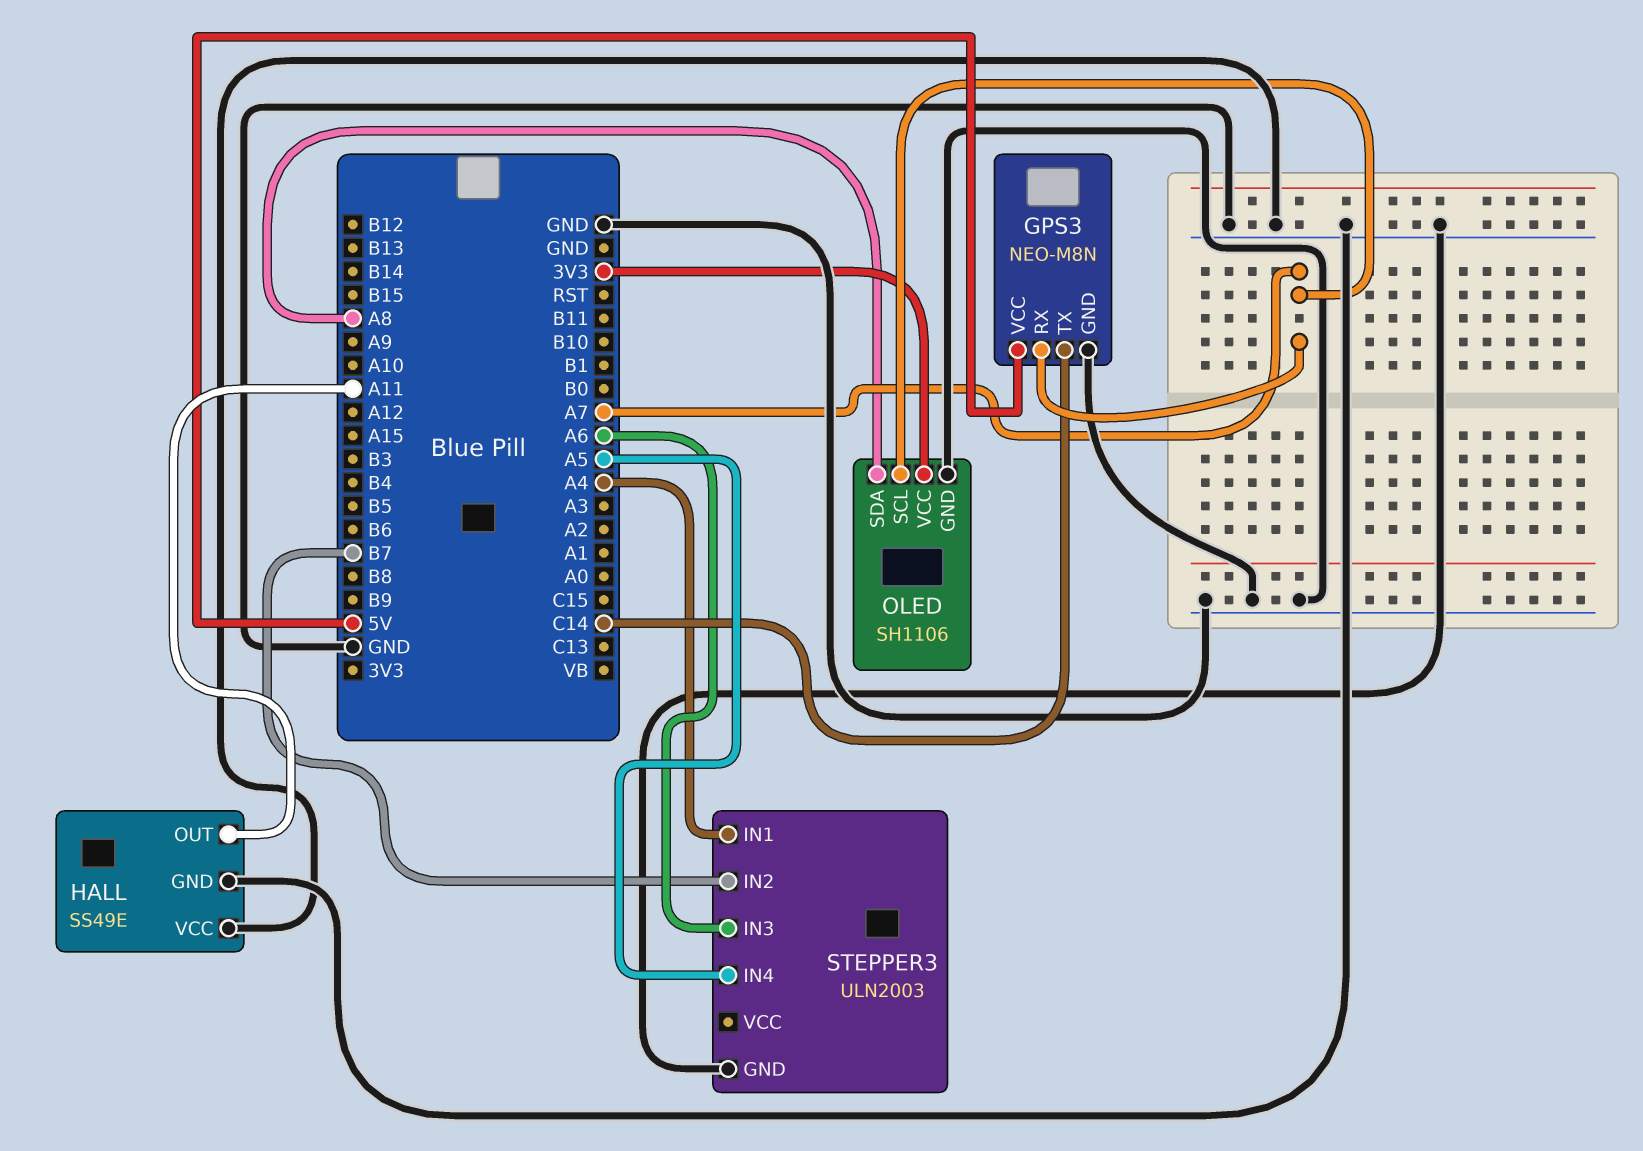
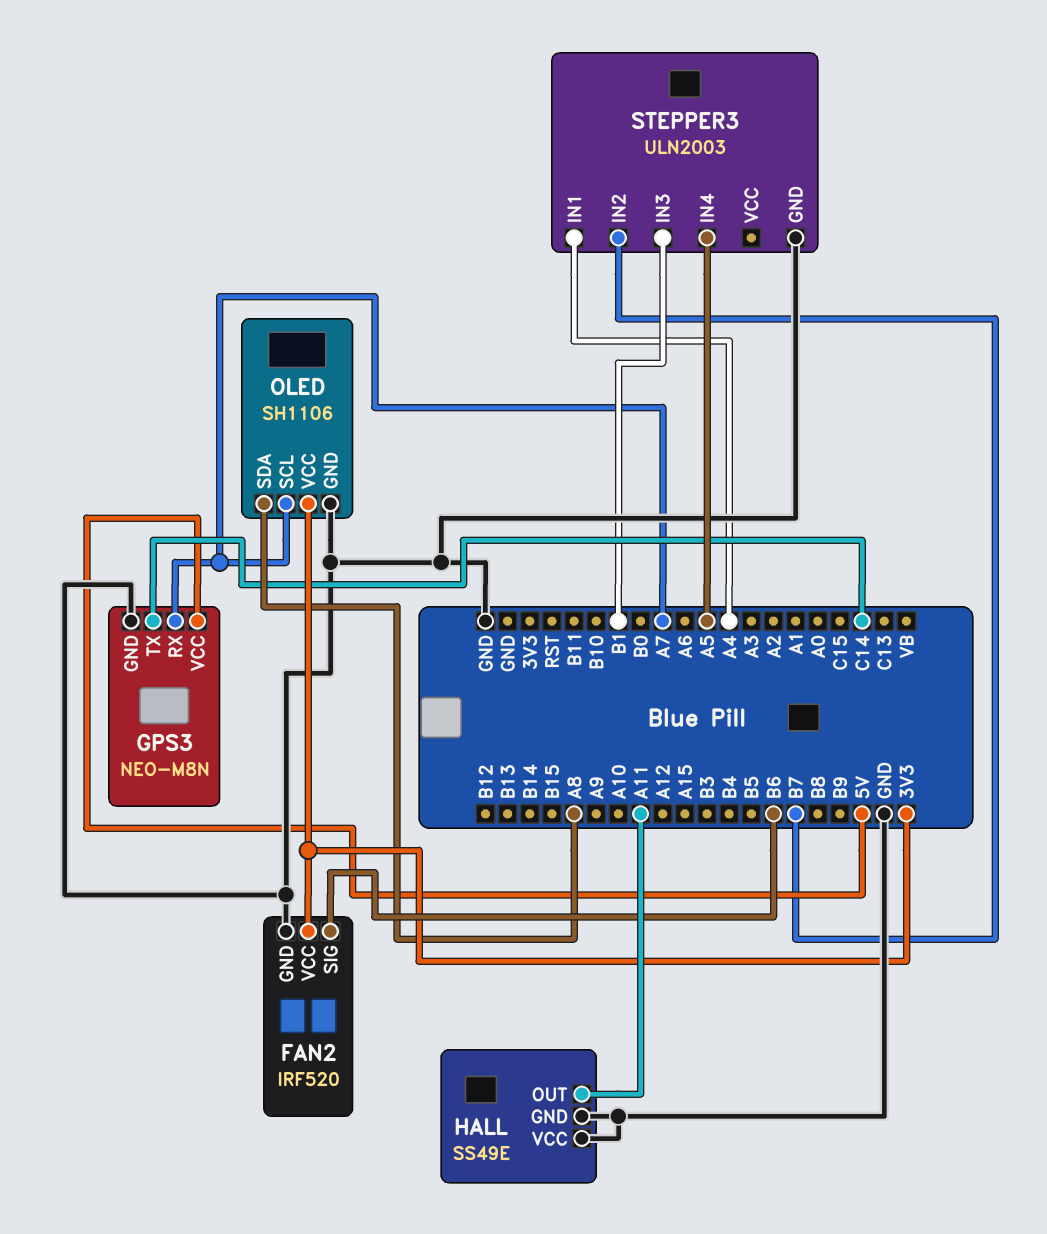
FAN2: none -> IRF520
FAN2 pin GND: none -> GND
FAN2 pin SIG: none -> B6
FAN2 pin VCC: none -> 3V3
STEPPER3 pin IN3: A6 -> B1

